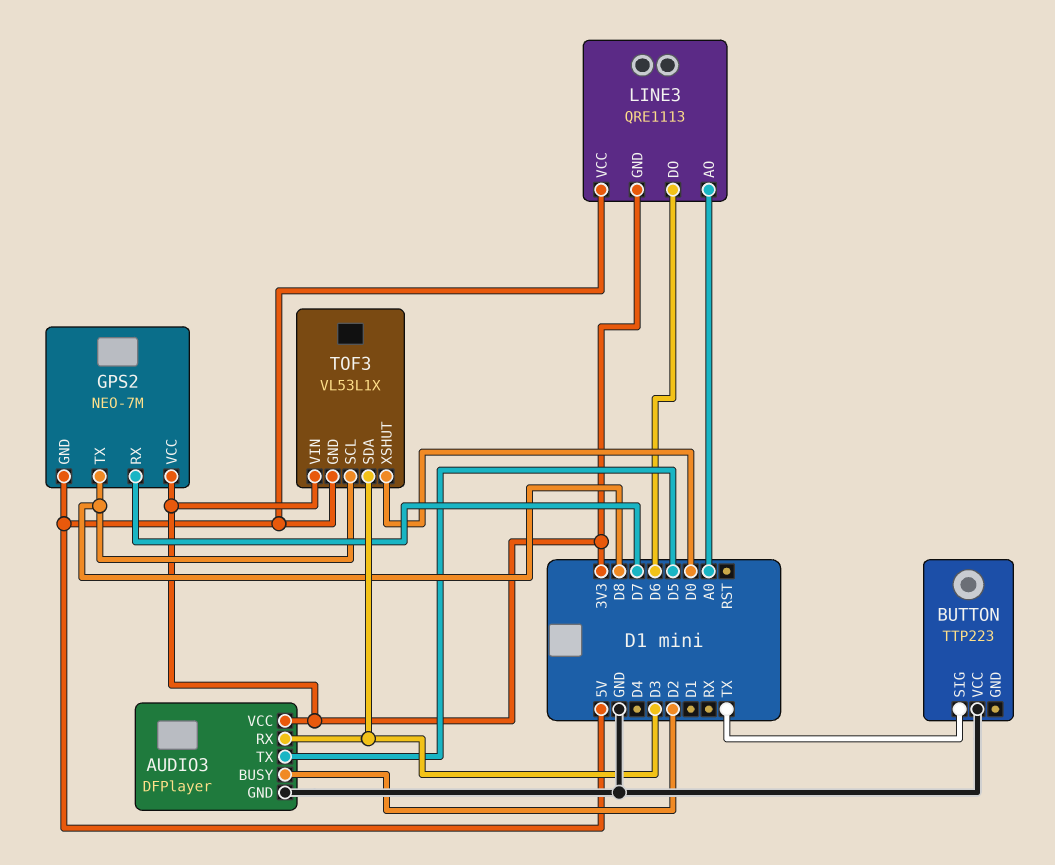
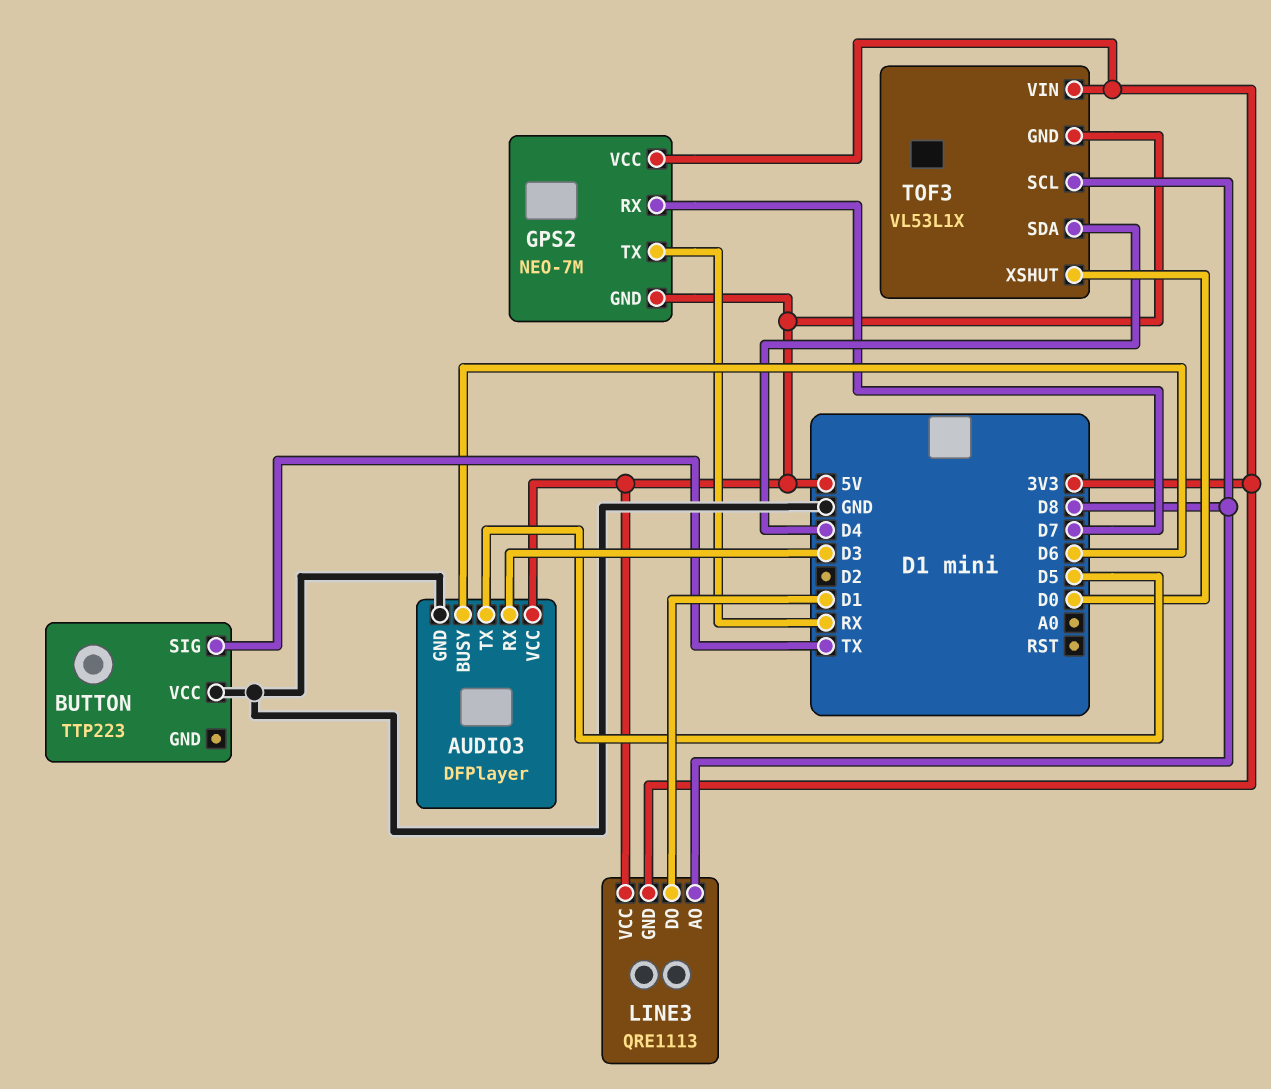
AUDIO3 pin BUSY: D2 -> D6
AUDIO3 pin VCC: 3V3 -> 5V
GPS2 pin TX: D8 -> RX
LINE3 pin AO: A0 -> D8
LINE3 pin DO: D6 -> D1
TOF3 pin SDA: D3 -> D4

